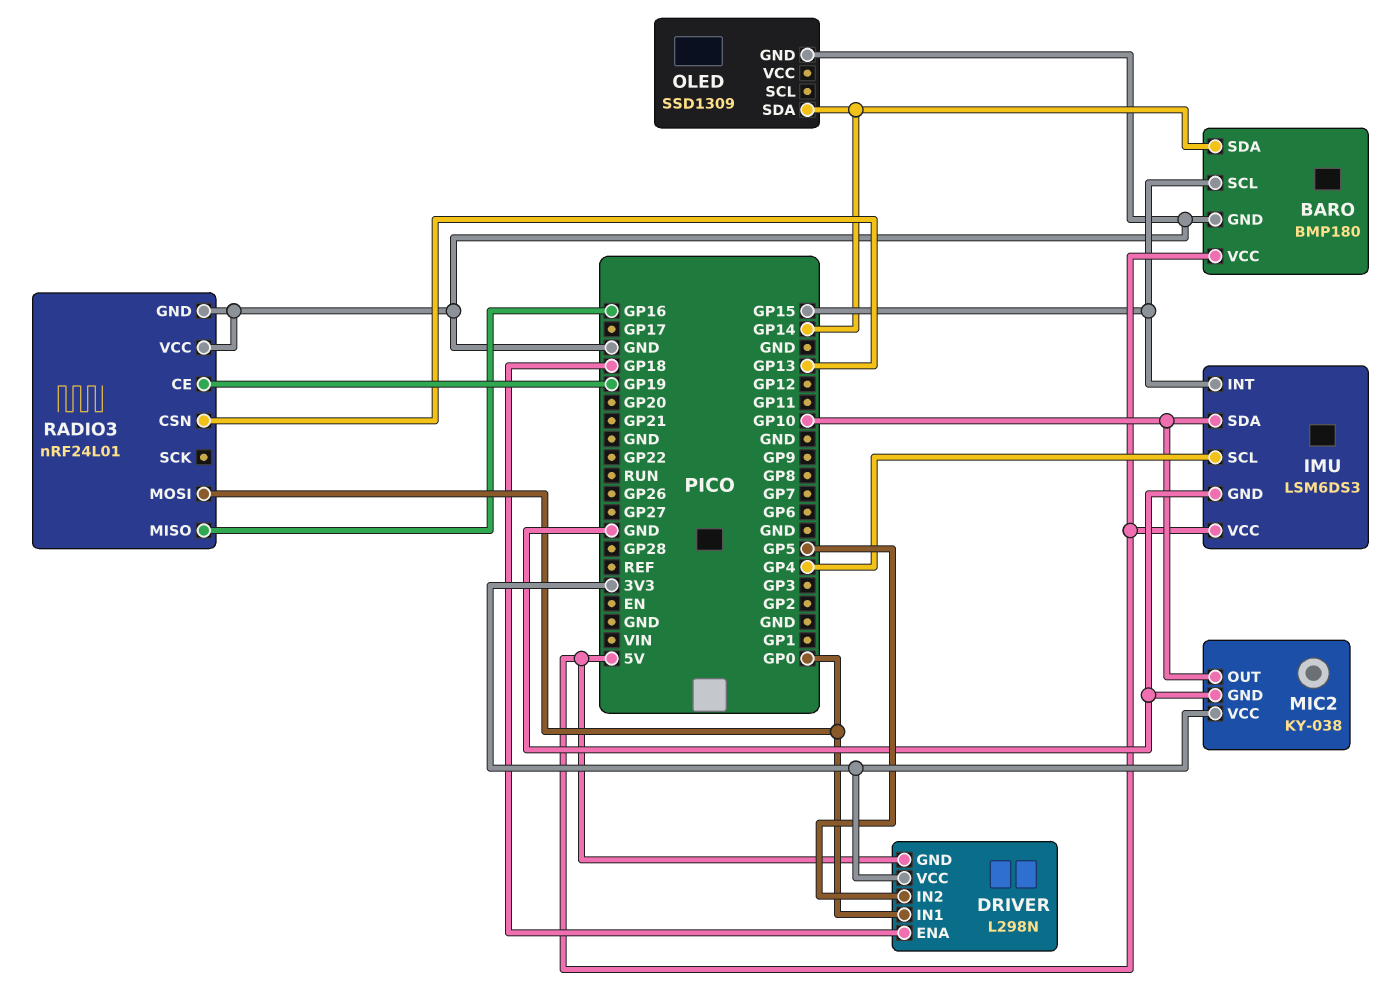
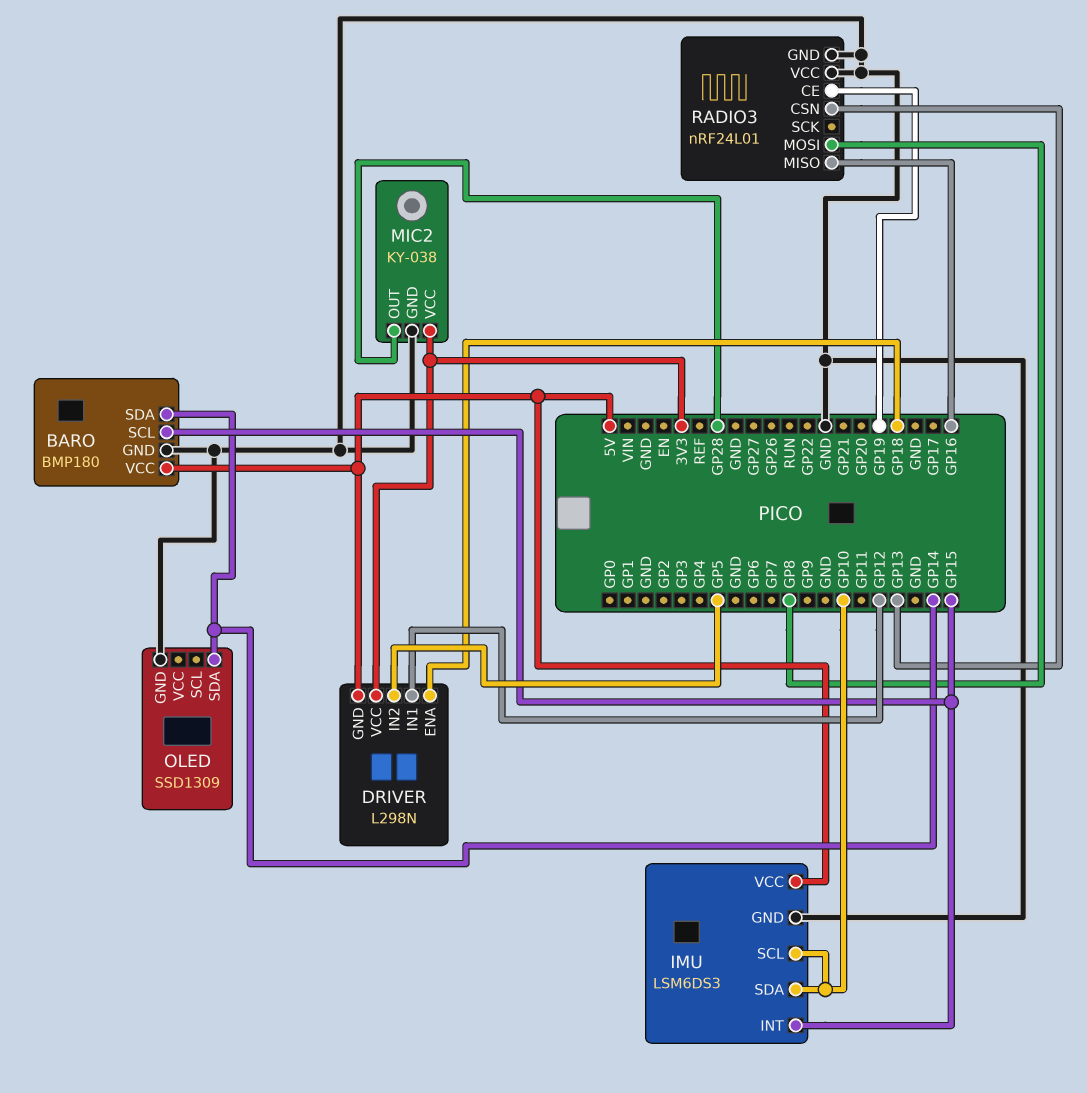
DRIVER pin IN1: GP0 -> GP12
IMU pin SCL: GP4 -> GP10
MIC2 pin OUT: GP10 -> GP28
RADIO3 pin MOSI: GP0 -> GP8

